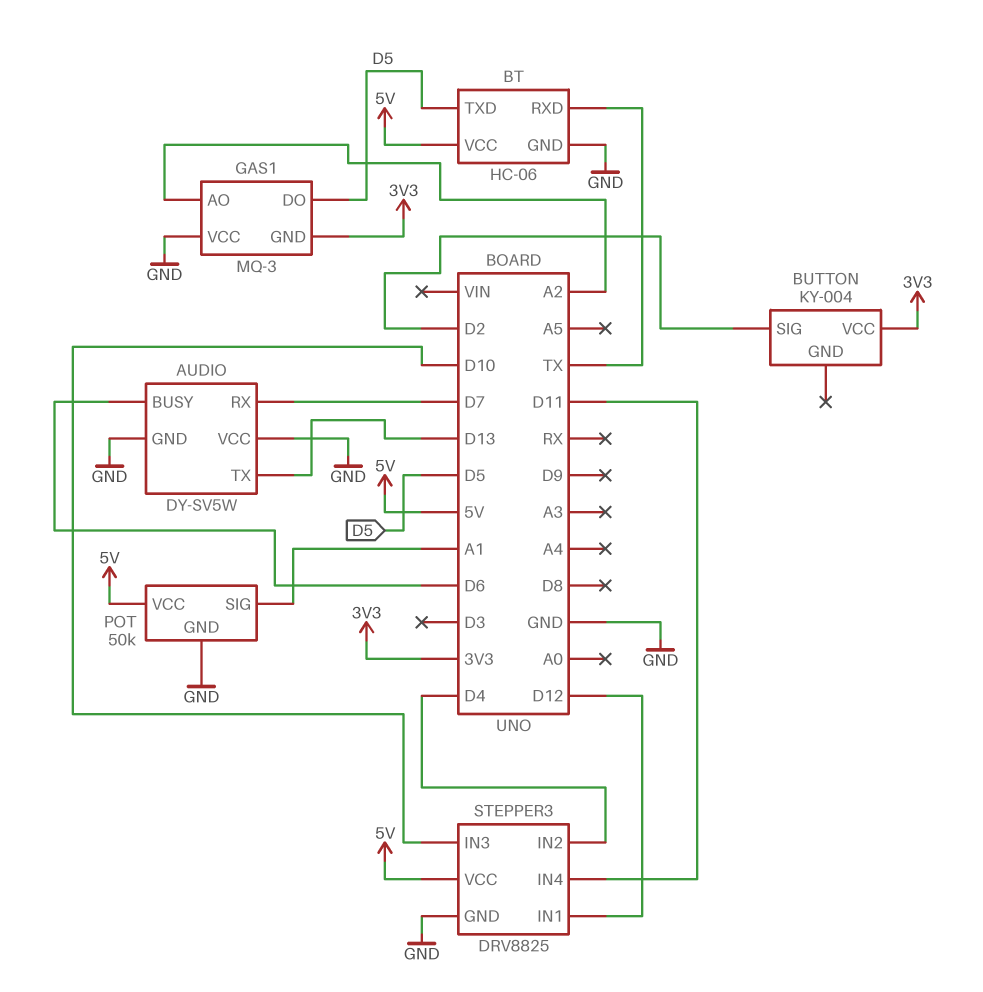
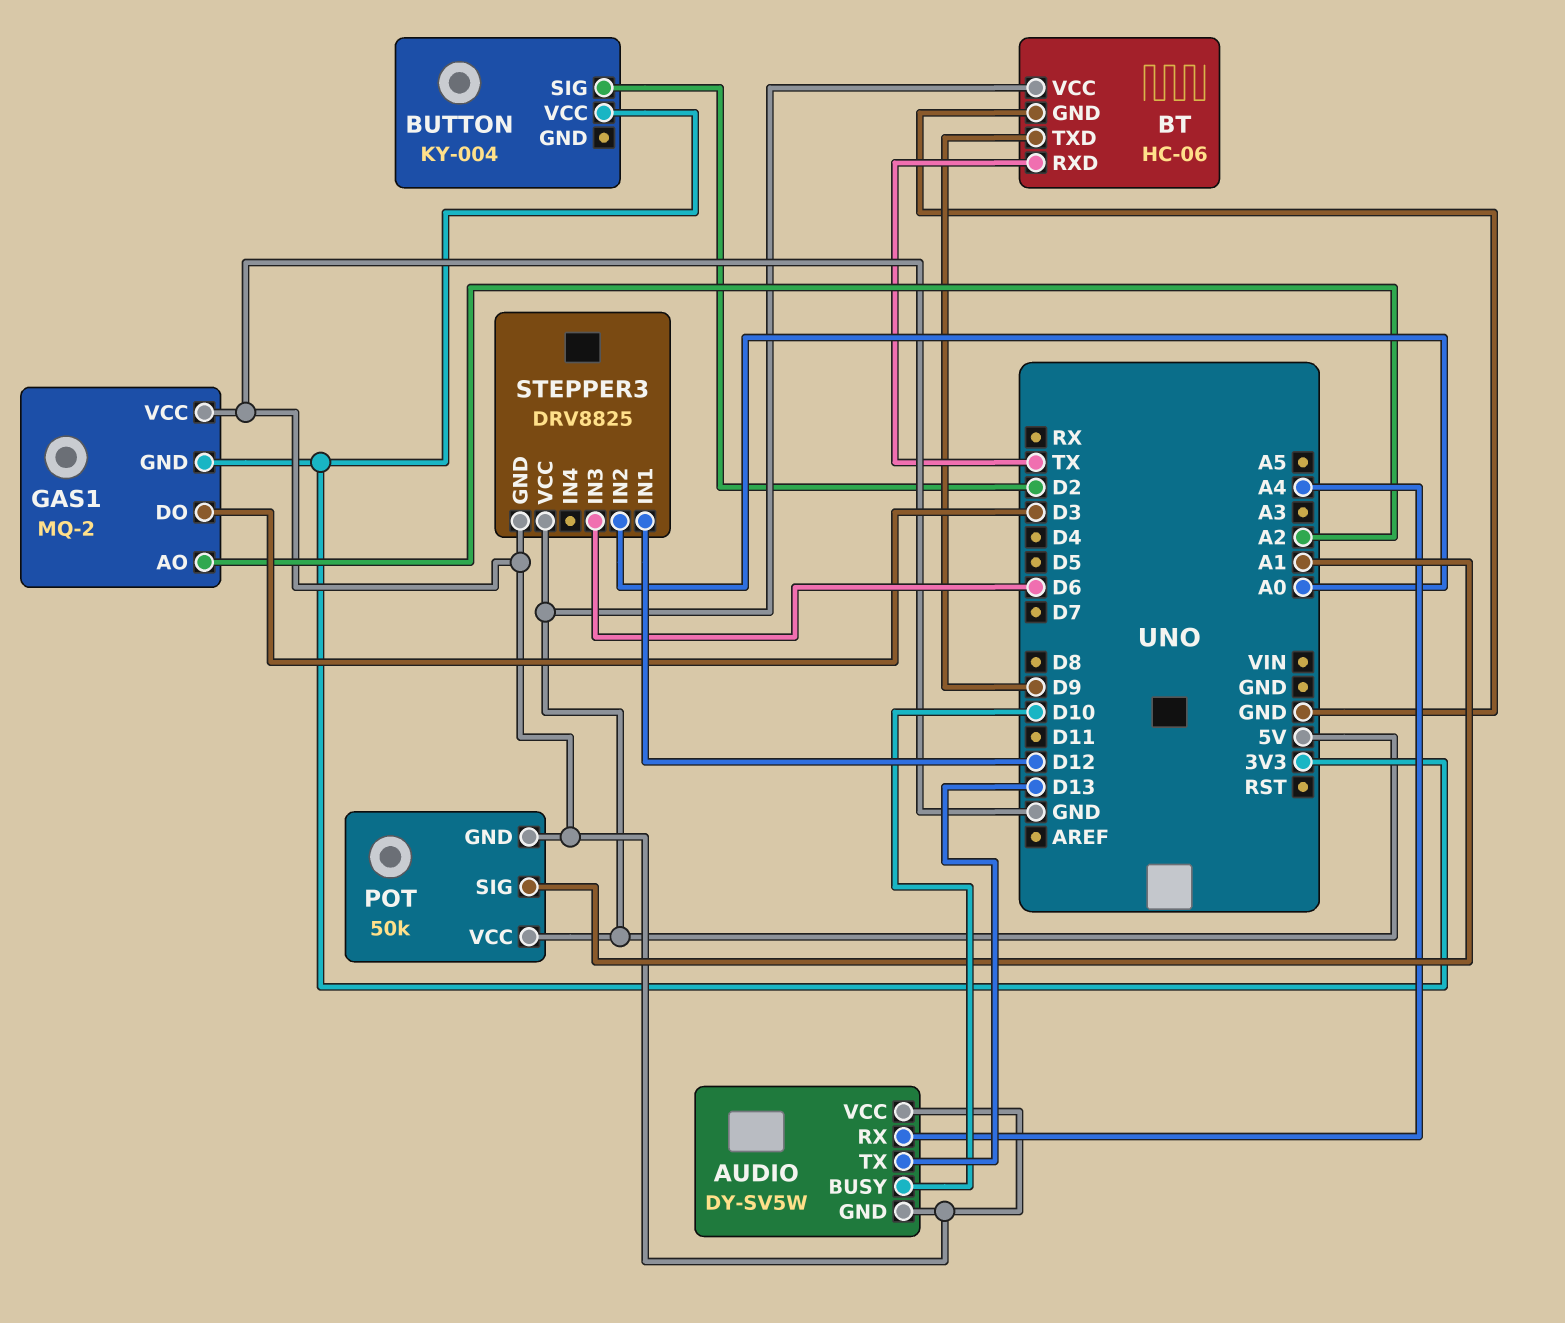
AUDIO pin BUSY: D6 -> D10
AUDIO pin RX: D7 -> A4
BT pin TXD: D5 -> D9
GAS1: MQ-3 -> MQ-2
GAS1 pin DO: D5 -> D3
STEPPER3 pin IN2: D4 -> A0
STEPPER3 pin IN3: D10 -> D6
STEPPER3 pin IN4: D11 -> none

